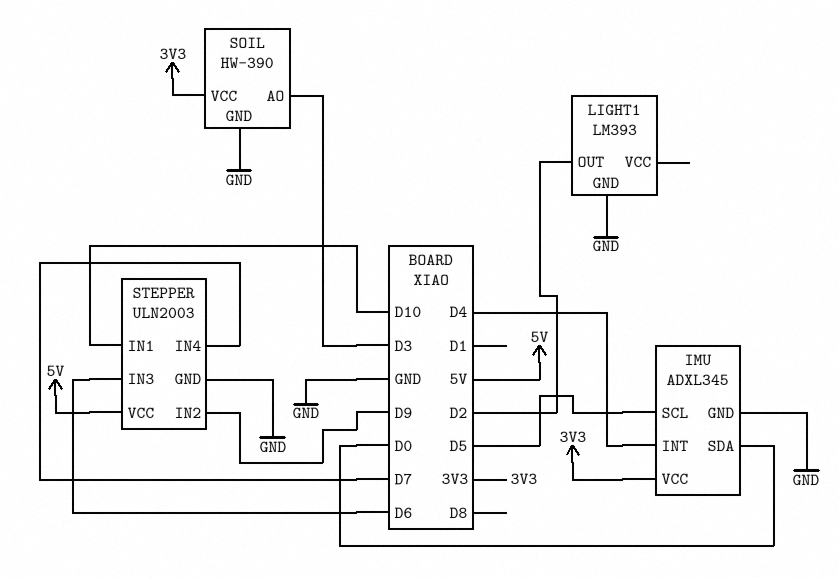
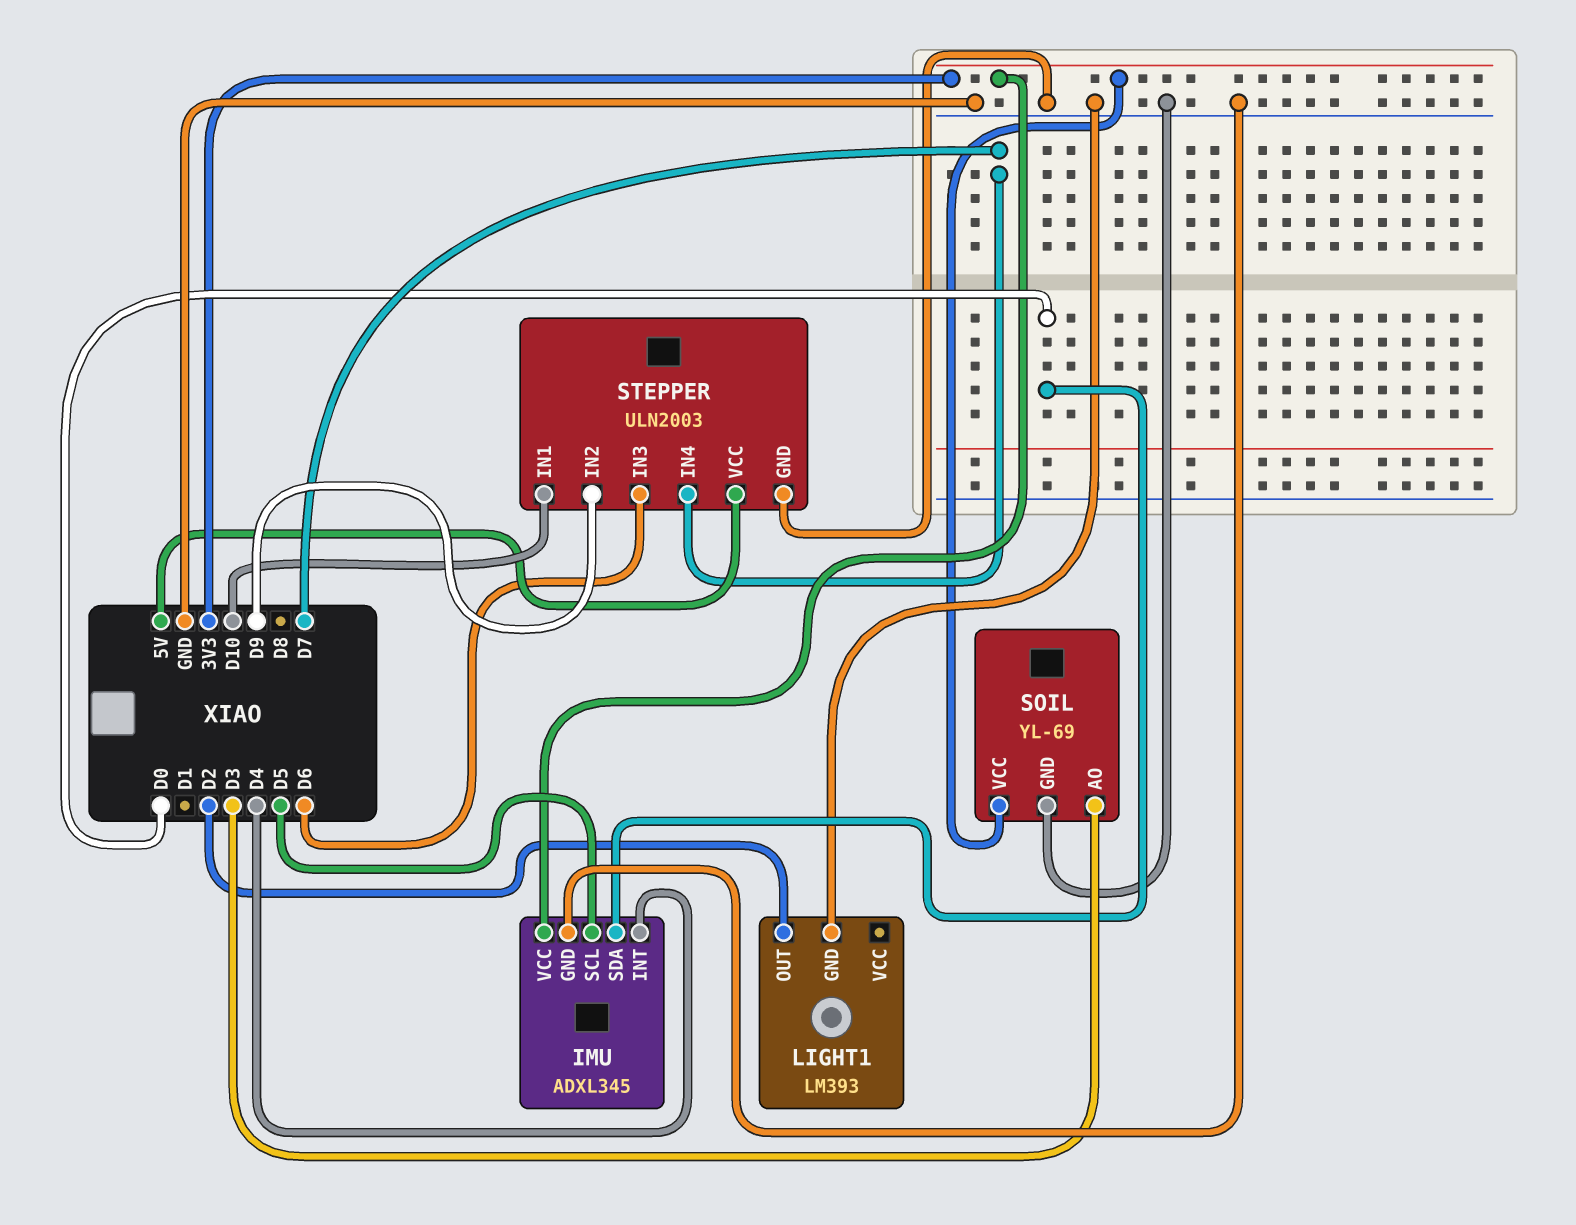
SOIL: HW-390 -> YL-69

